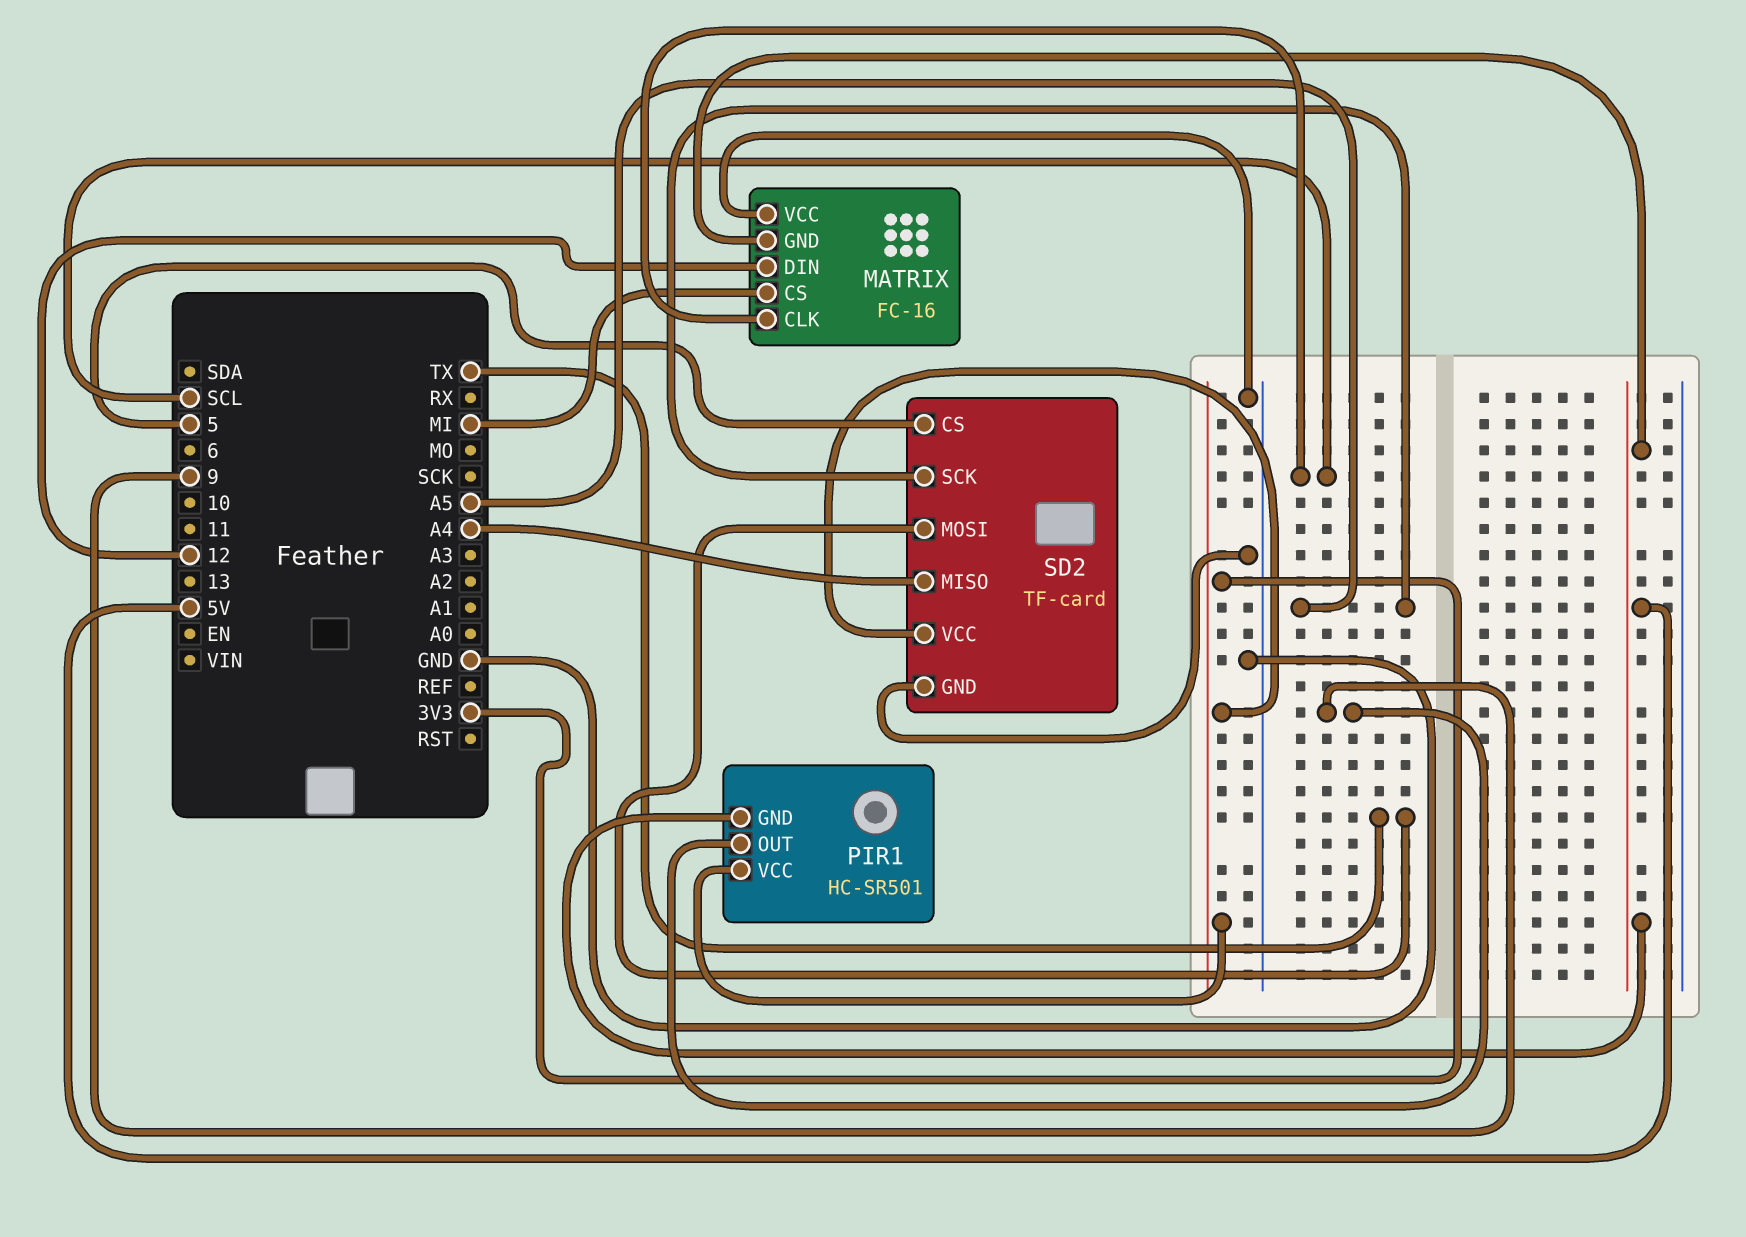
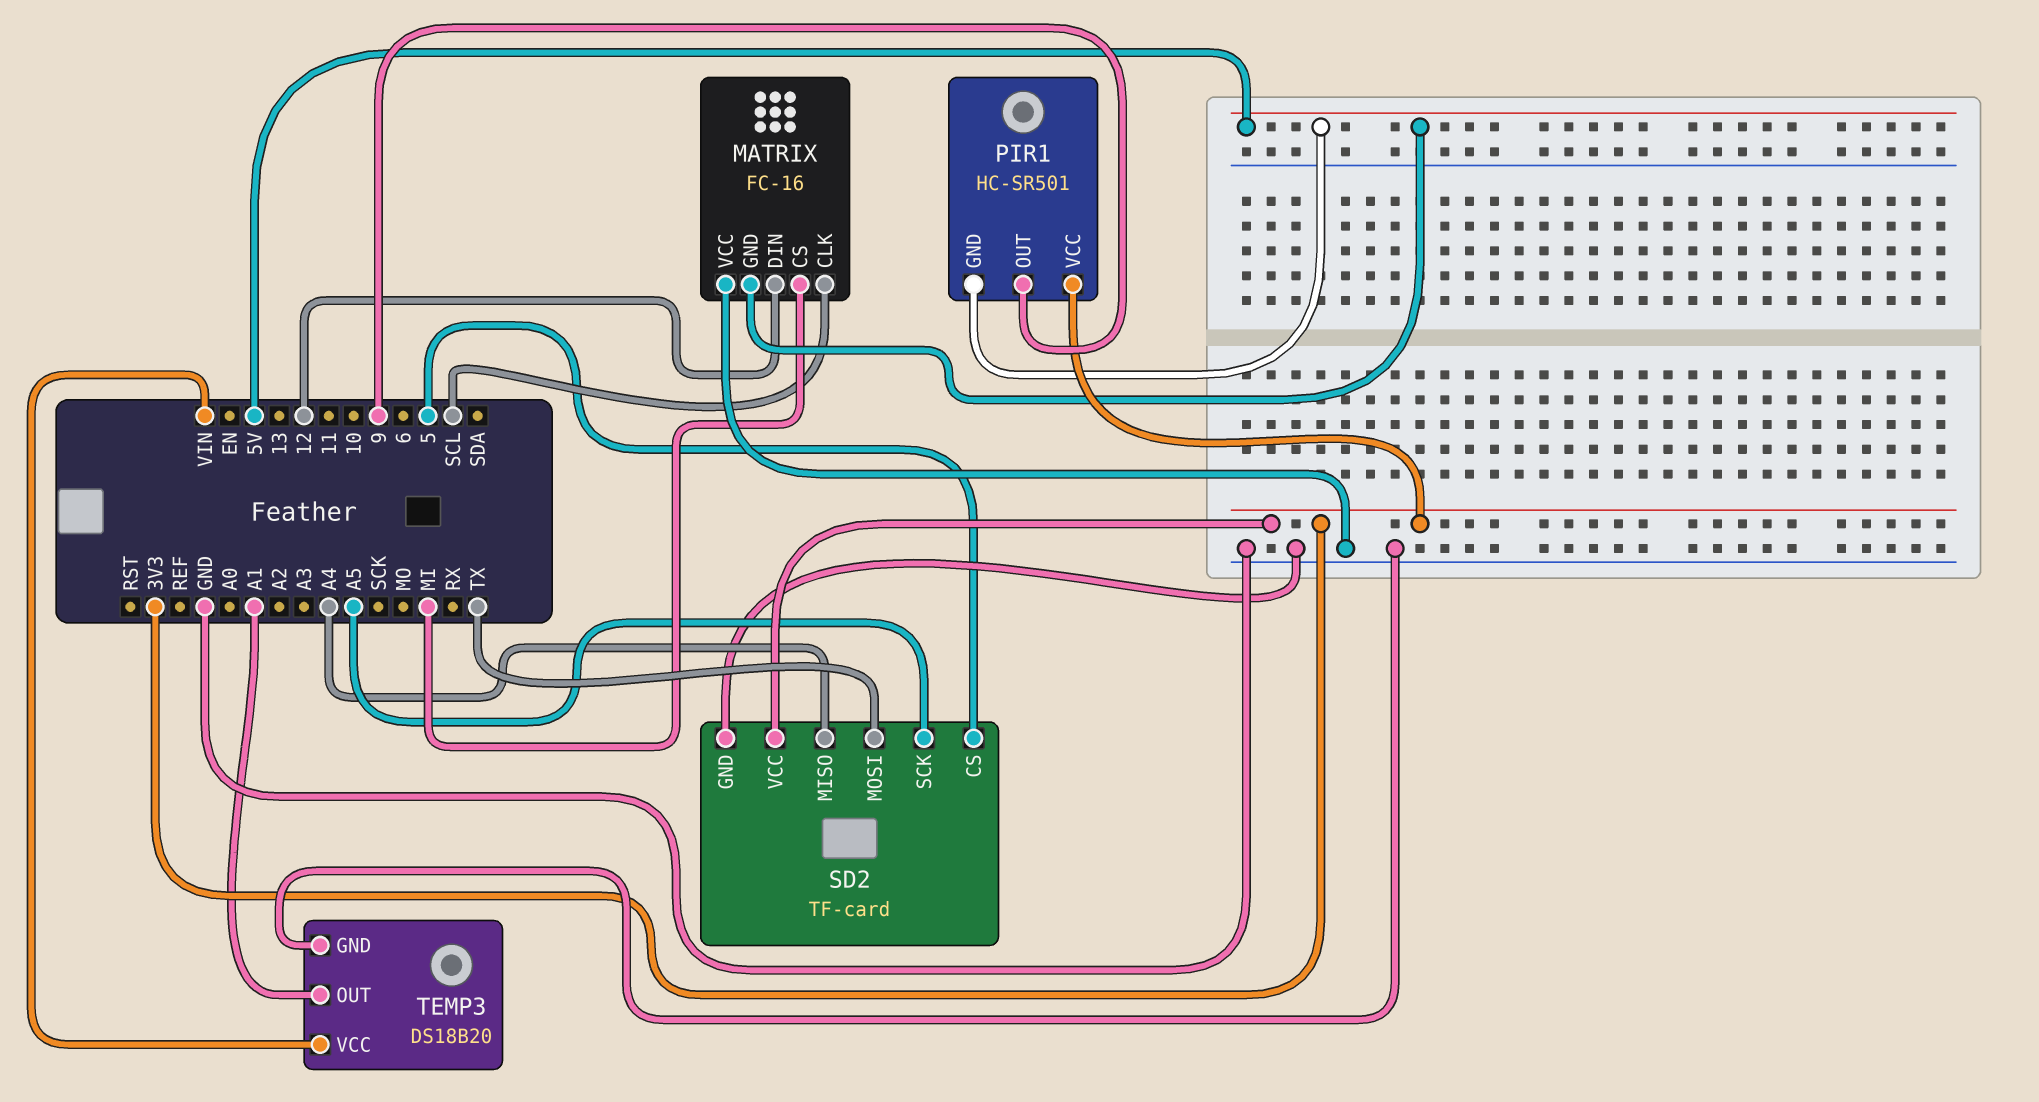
TEMP3: none -> DS18B20
TEMP3 pin GND: none -> GND
TEMP3 pin OUT: none -> A1
TEMP3 pin VCC: none -> VIN

